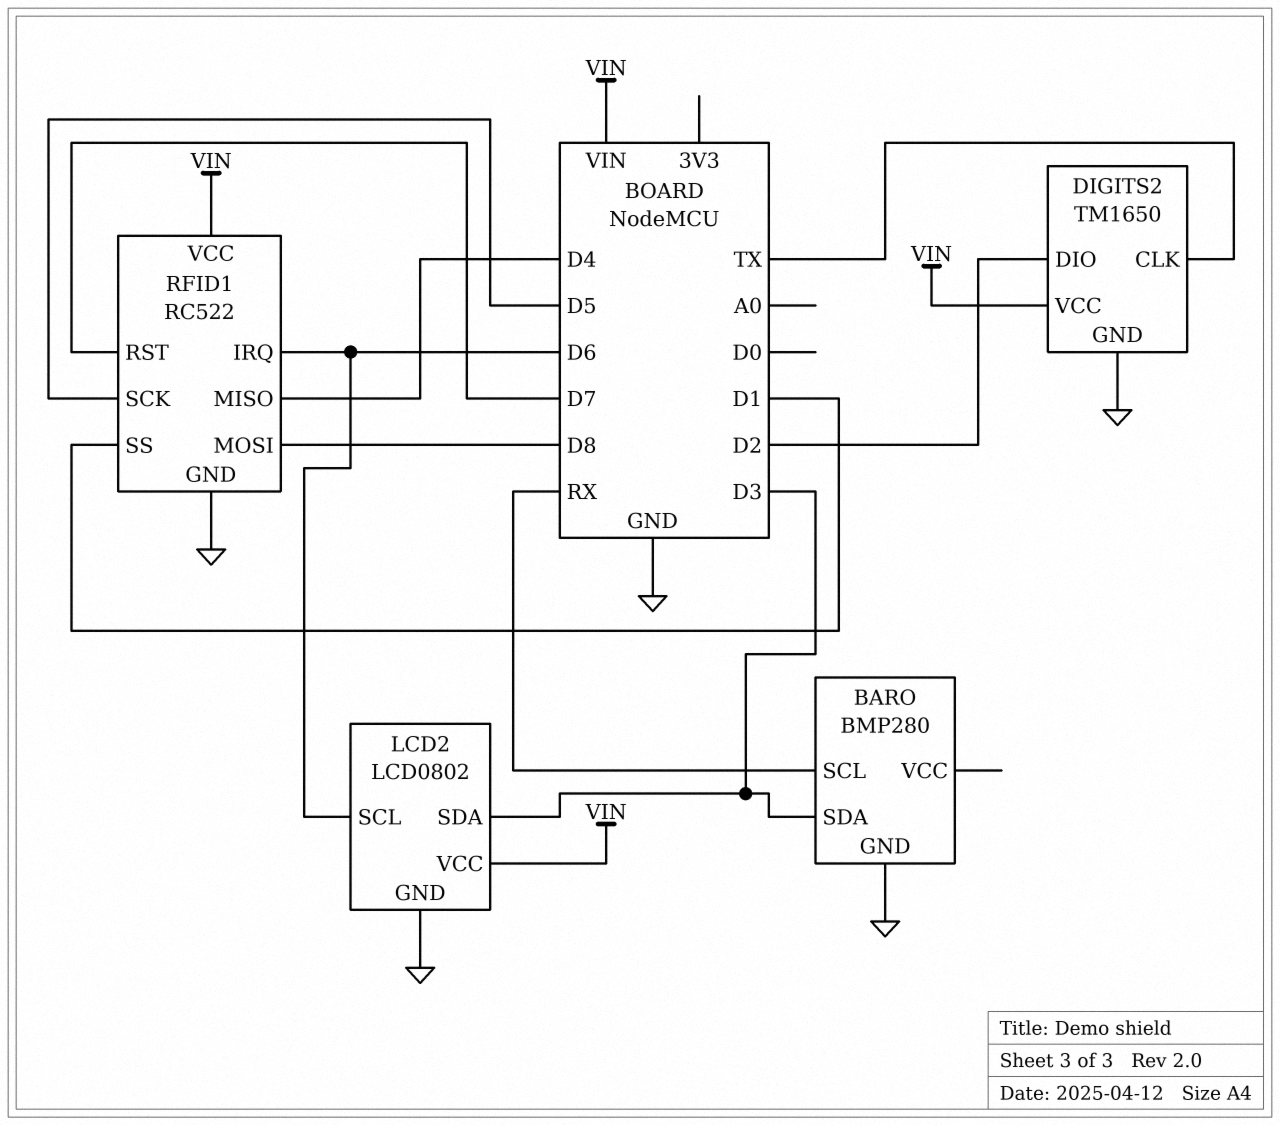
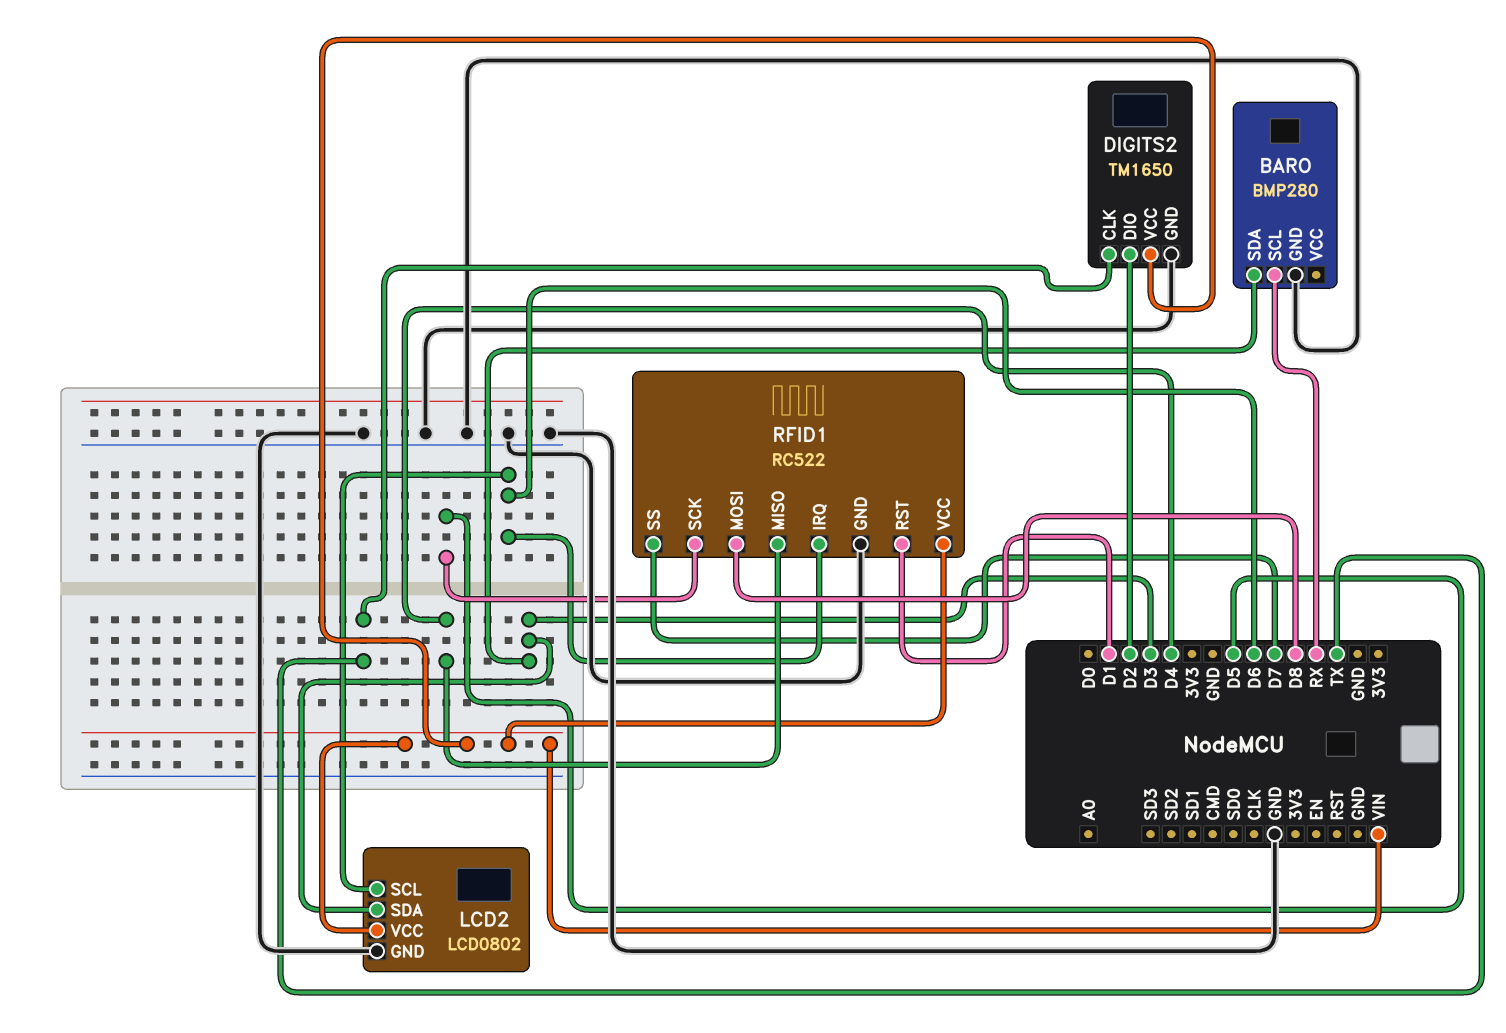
RFID1 pin RST: D7 -> D1
RFID1 pin SS: D1 -> D7

